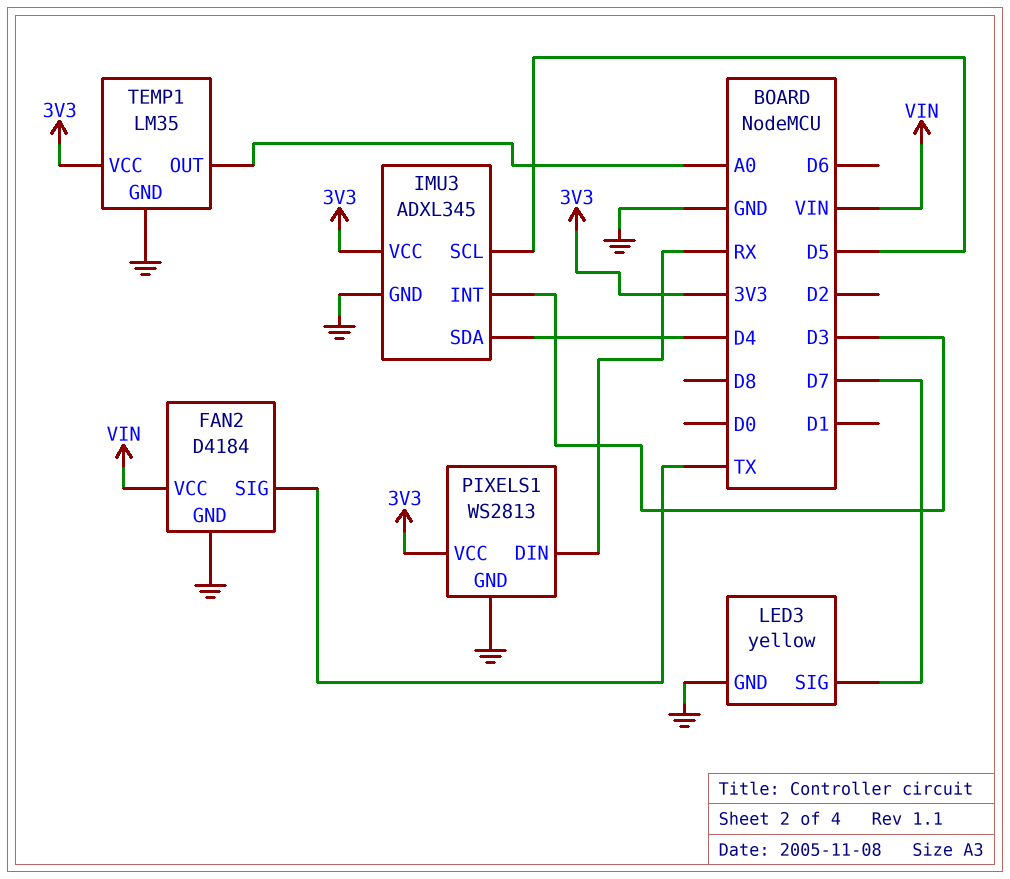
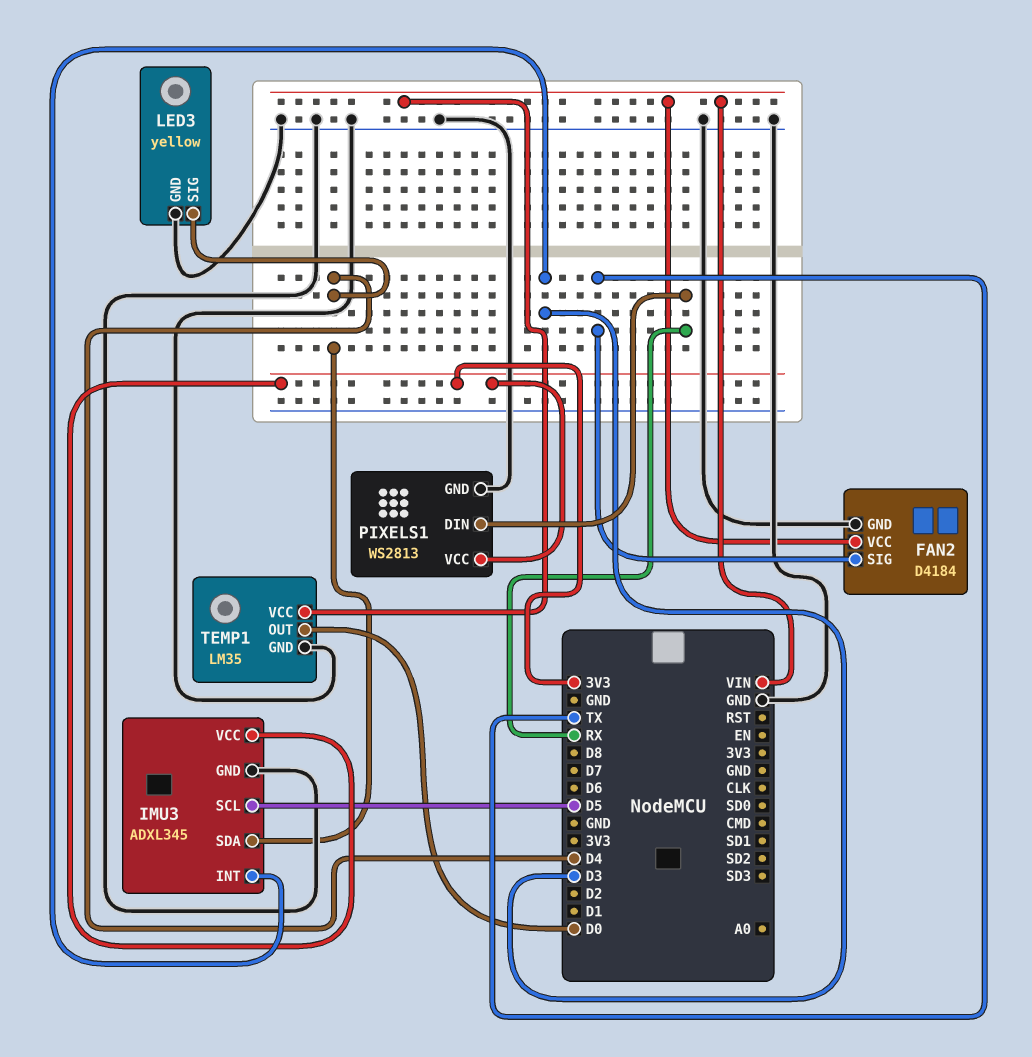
LED3 pin SIG: D7 -> D4
TEMP1 pin OUT: A0 -> D0
TEMP1 pin VCC: 3V3 -> VIN

